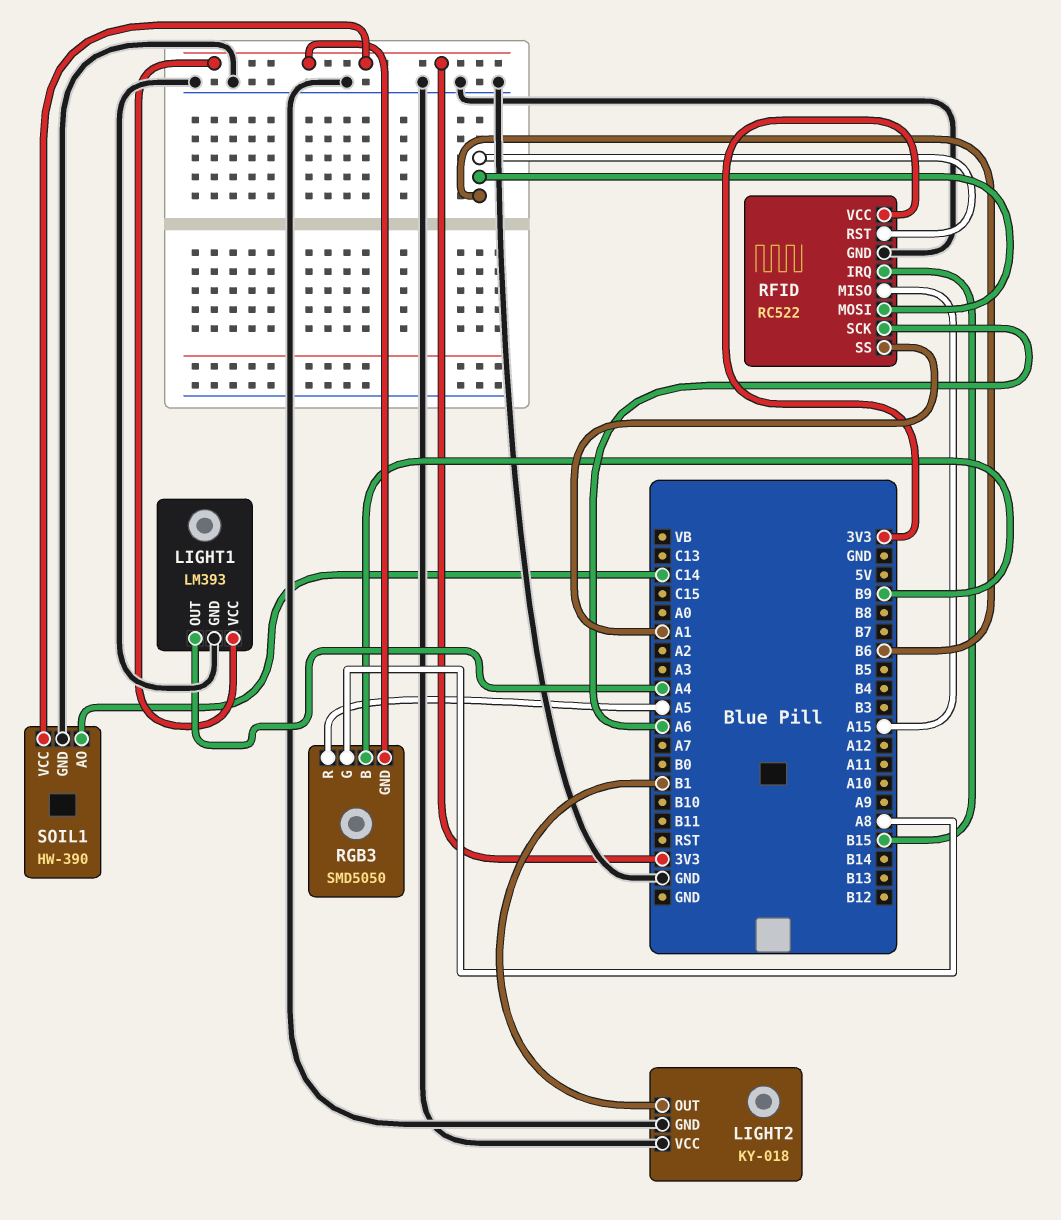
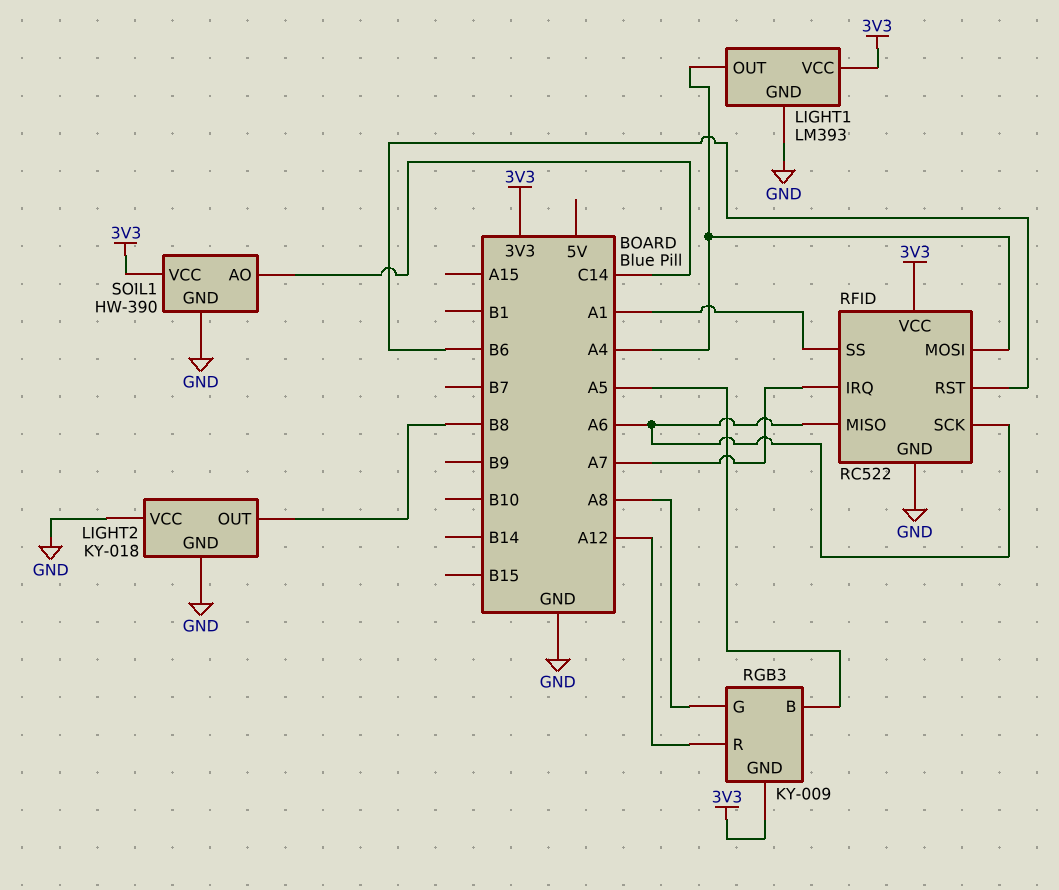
LIGHT2 pin OUT: B1 -> B8
RFID pin IRQ: B15 -> A7
RFID pin MISO: A15 -> A6
RFID pin MOSI: B6 -> A4
RGB3: SMD5050 -> KY-009
RGB3 pin B: B9 -> A5
RGB3 pin R: A5 -> A12

